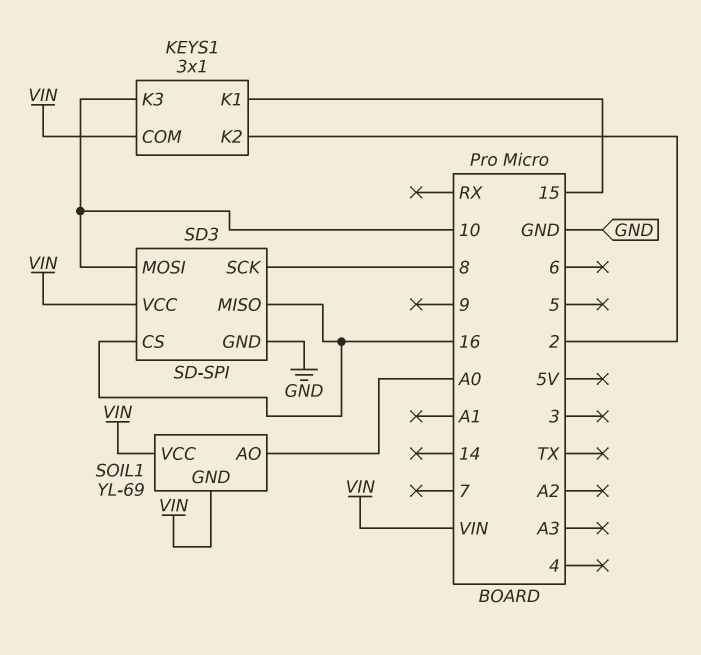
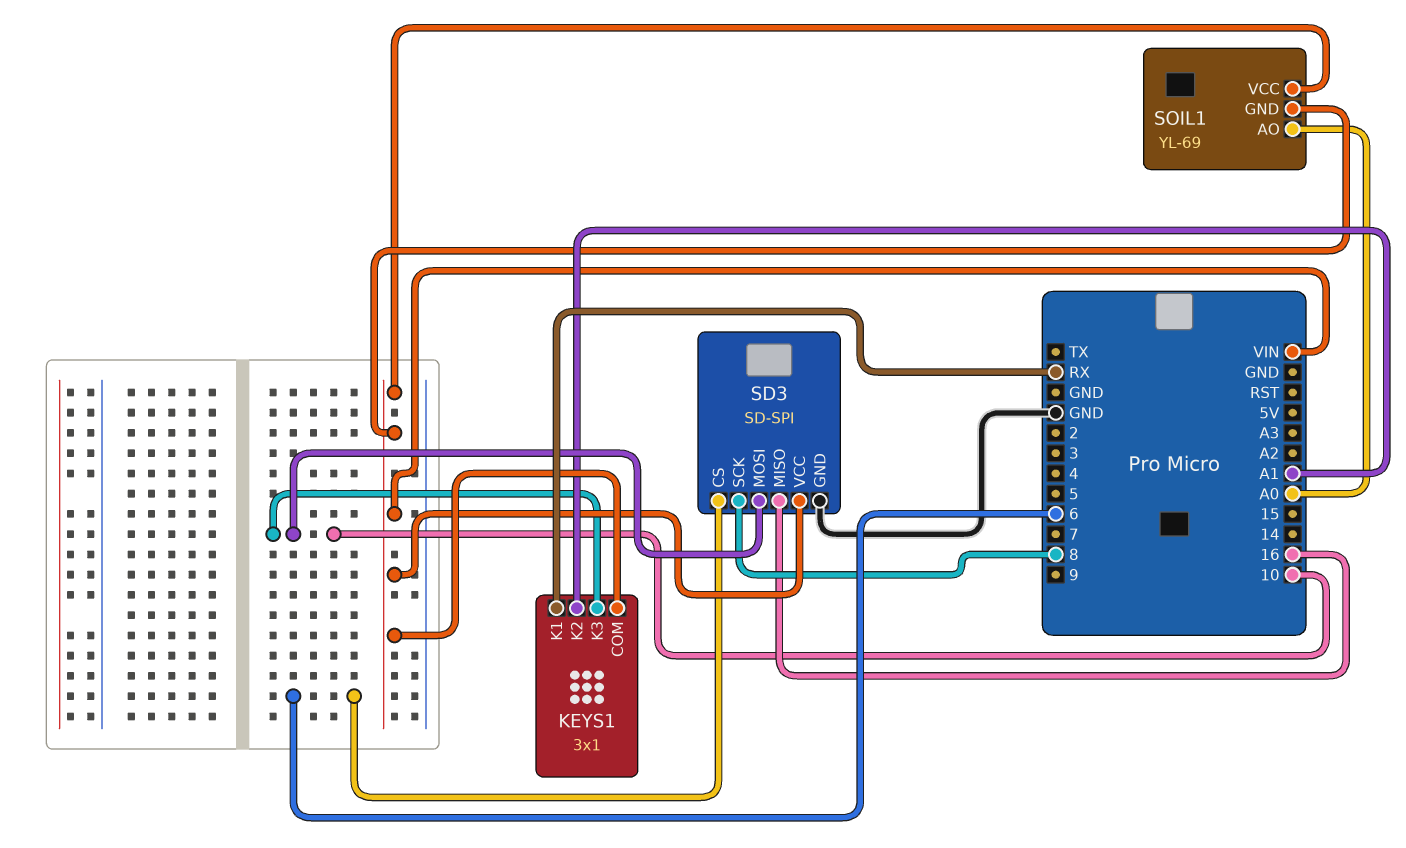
KEYS1 pin K1: 15 -> RX
KEYS1 pin K2: 2 -> A1
SD3 pin CS: 16 -> 6

